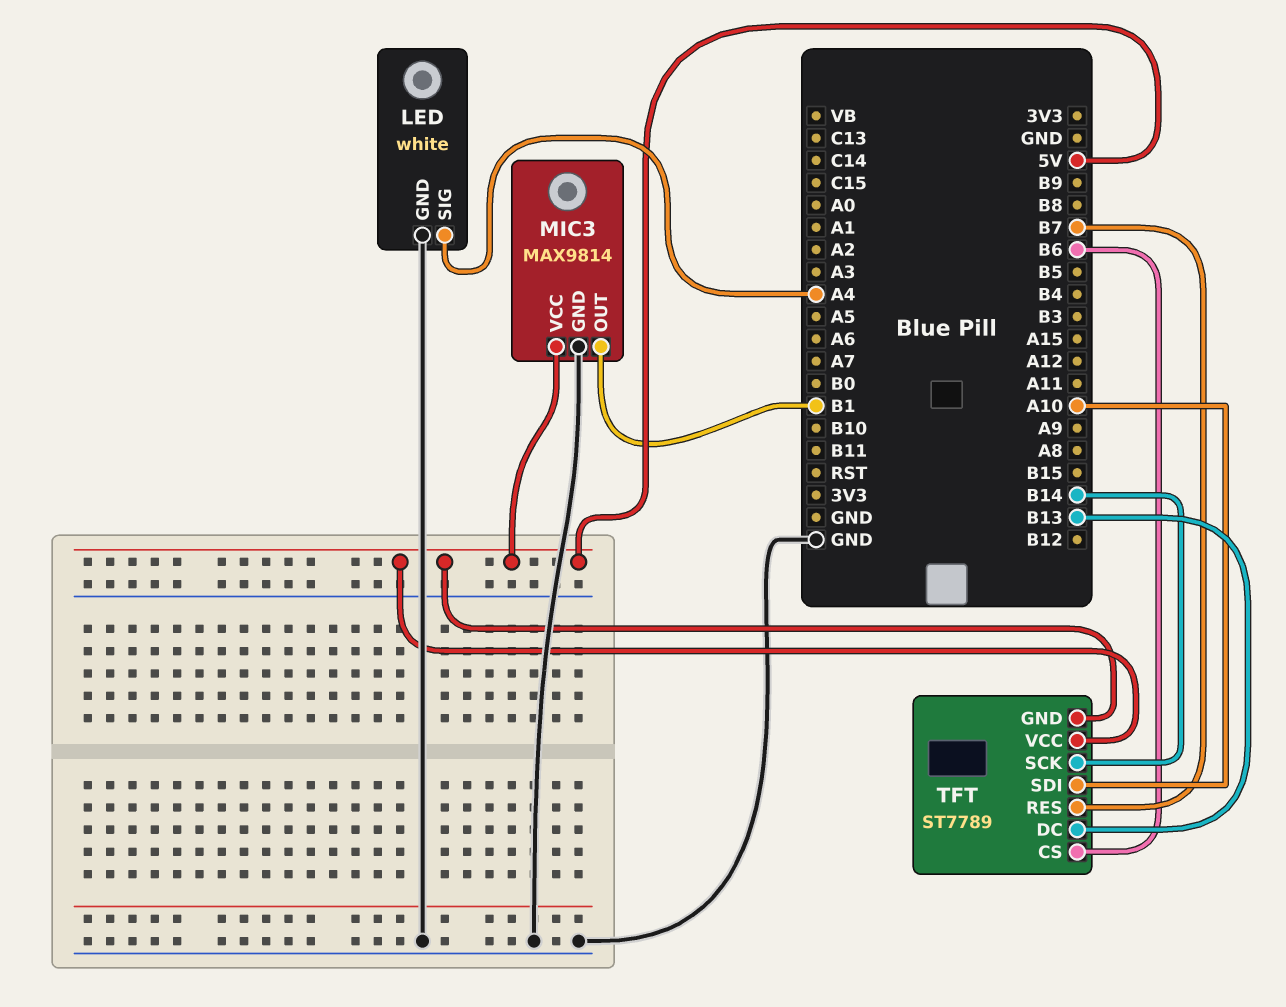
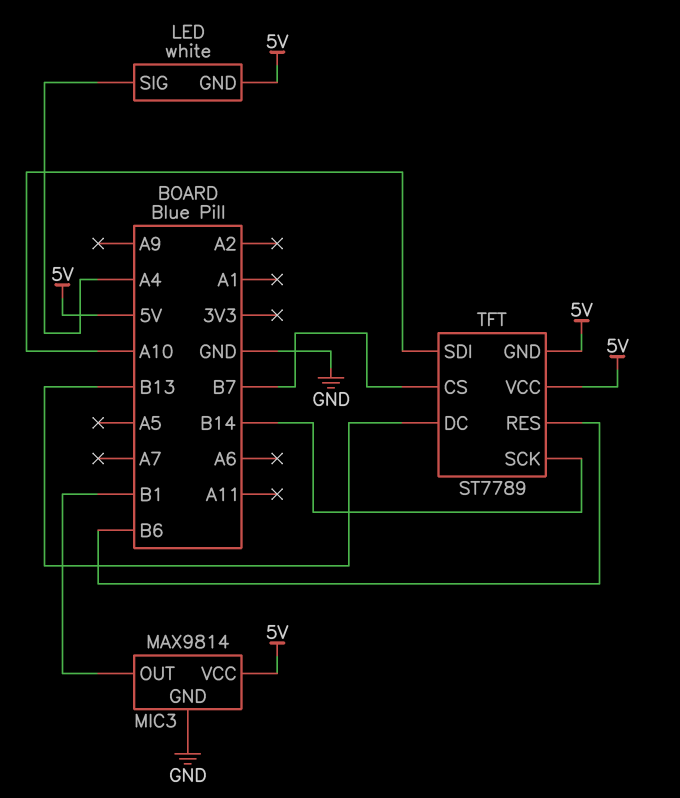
LED pin GND: GND -> 5V
TFT pin CS: B6 -> B7
TFT pin RES: B7 -> B6

